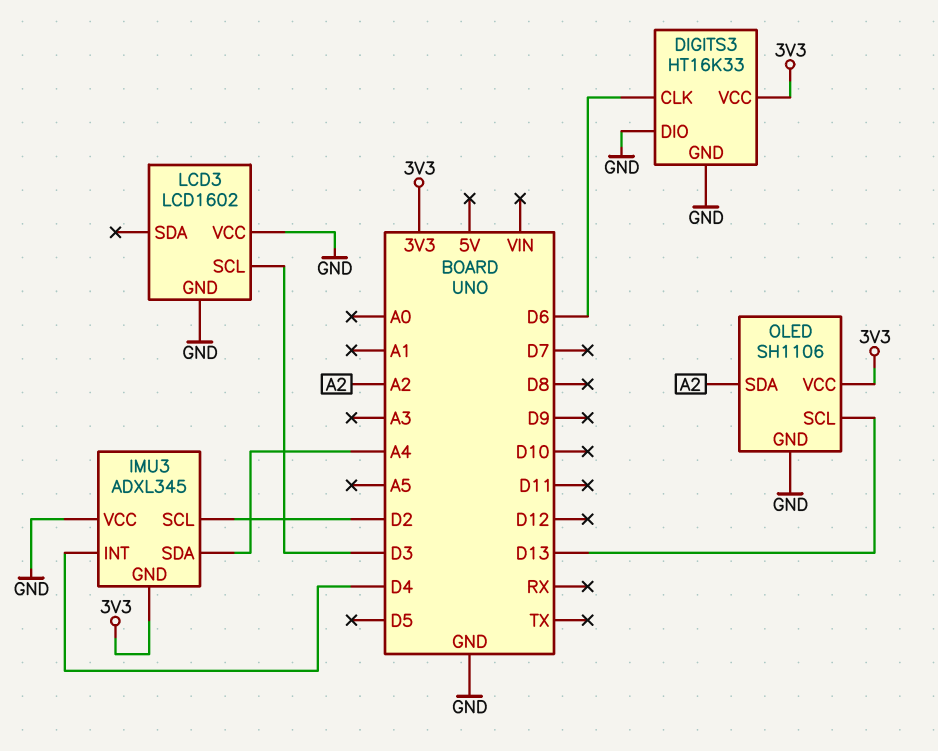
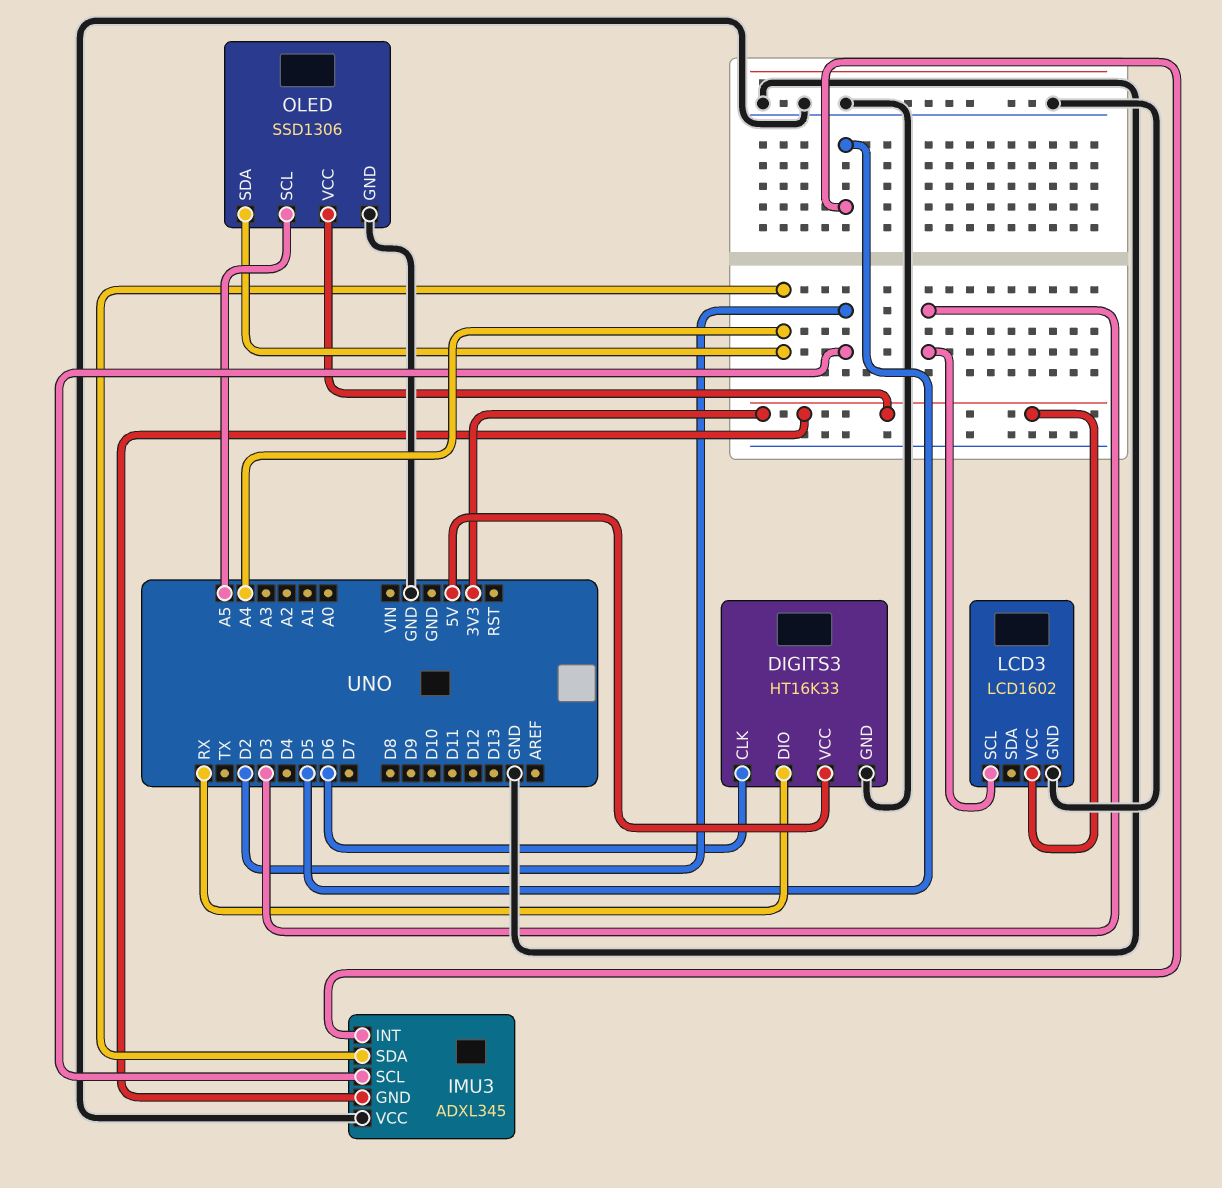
DIGITS3 pin DIO: GND -> RX
DIGITS3 pin VCC: 3V3 -> 5V
IMU3 pin INT: D4 -> D5
LCD3 pin VCC: GND -> 3V3
OLED: SH1106 -> SSD1306
OLED pin SCL: D13 -> A5
OLED pin SDA: A2 -> A4

